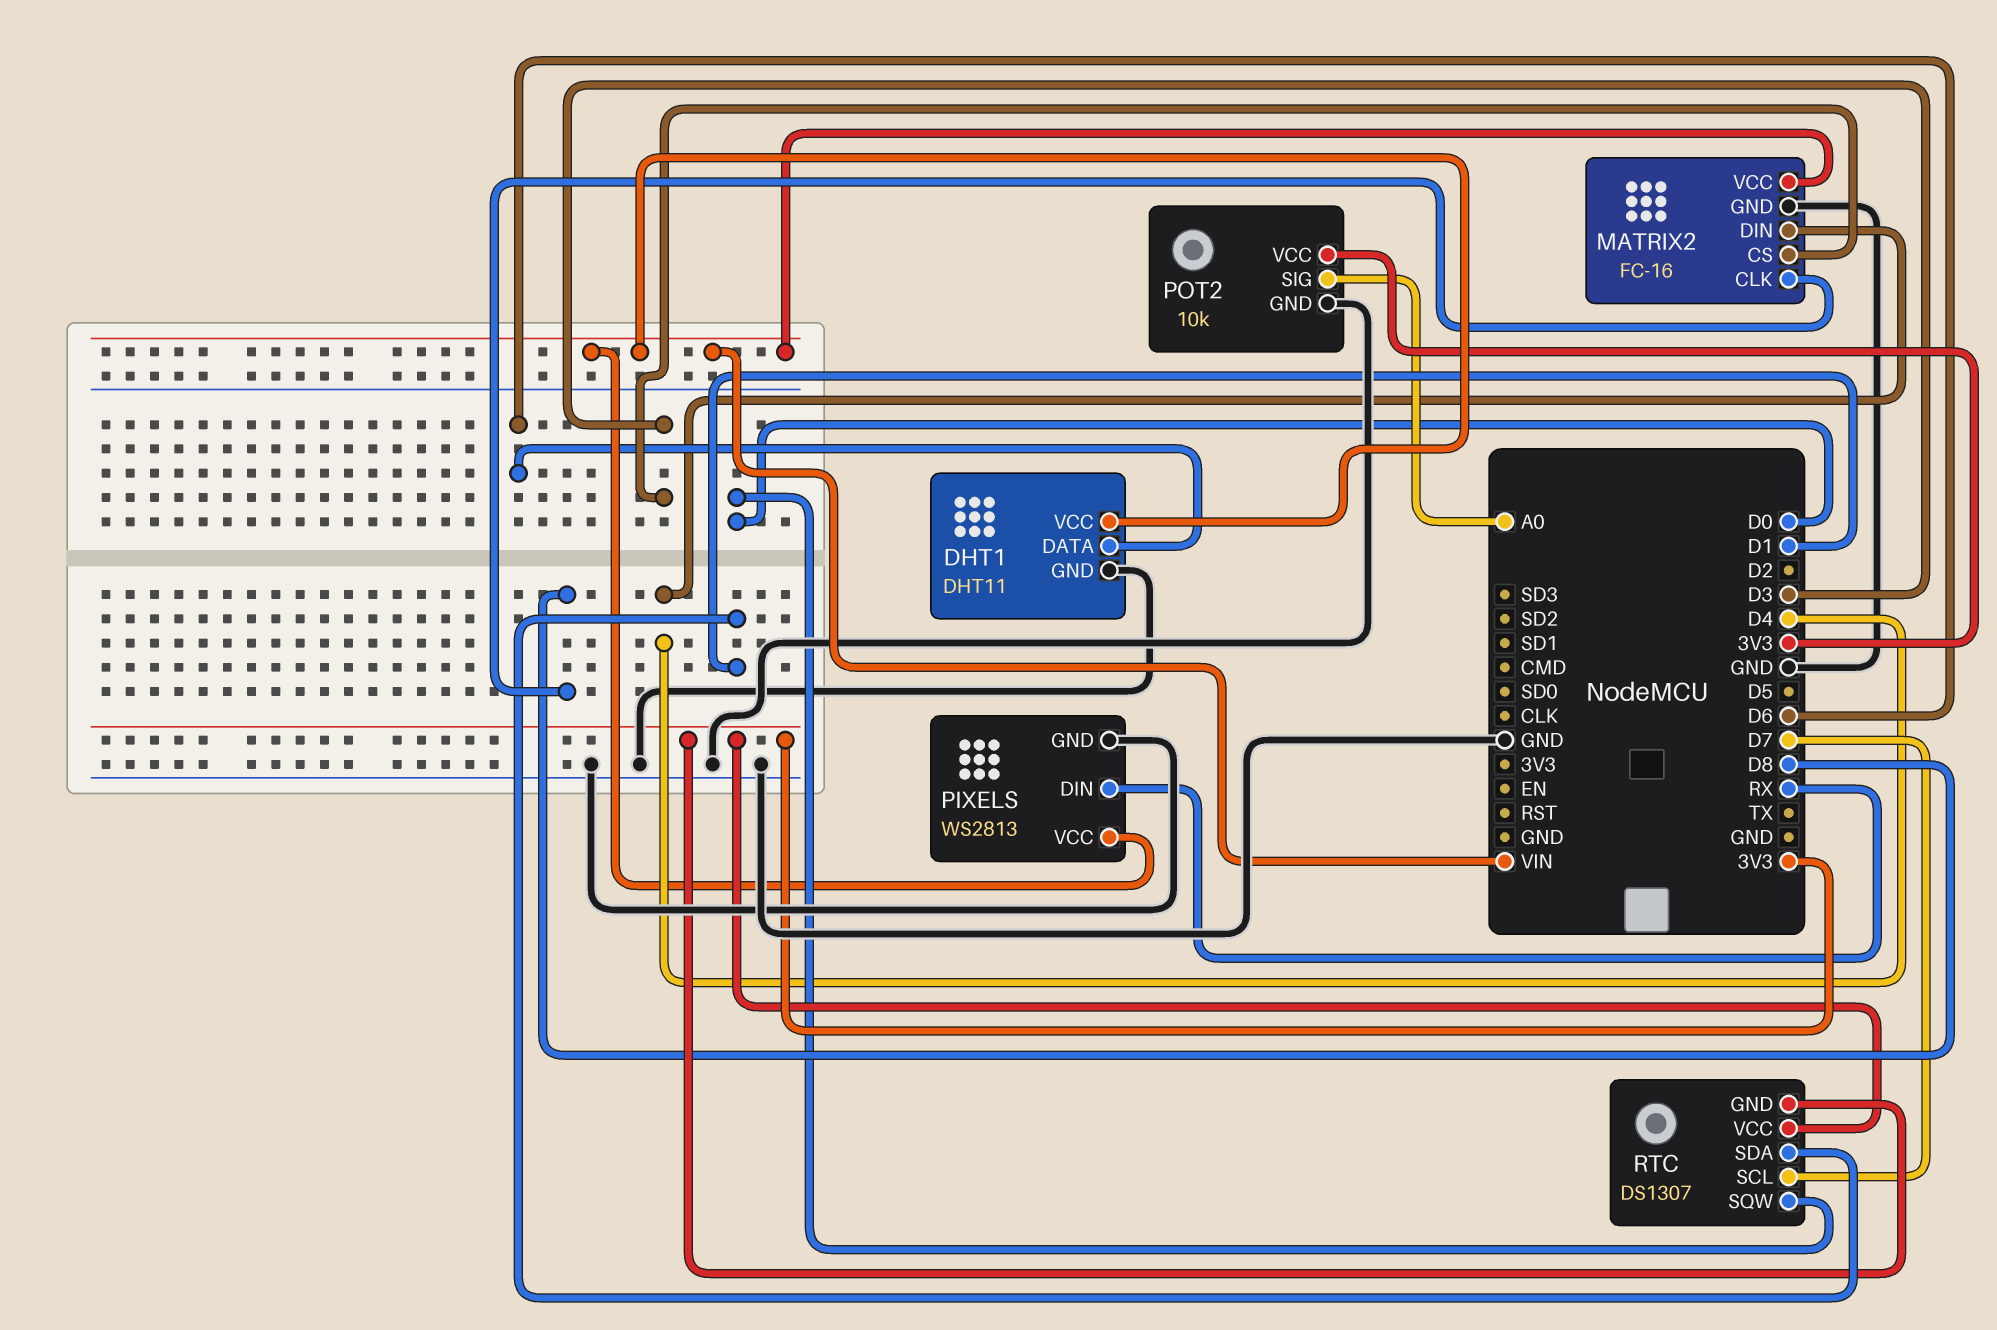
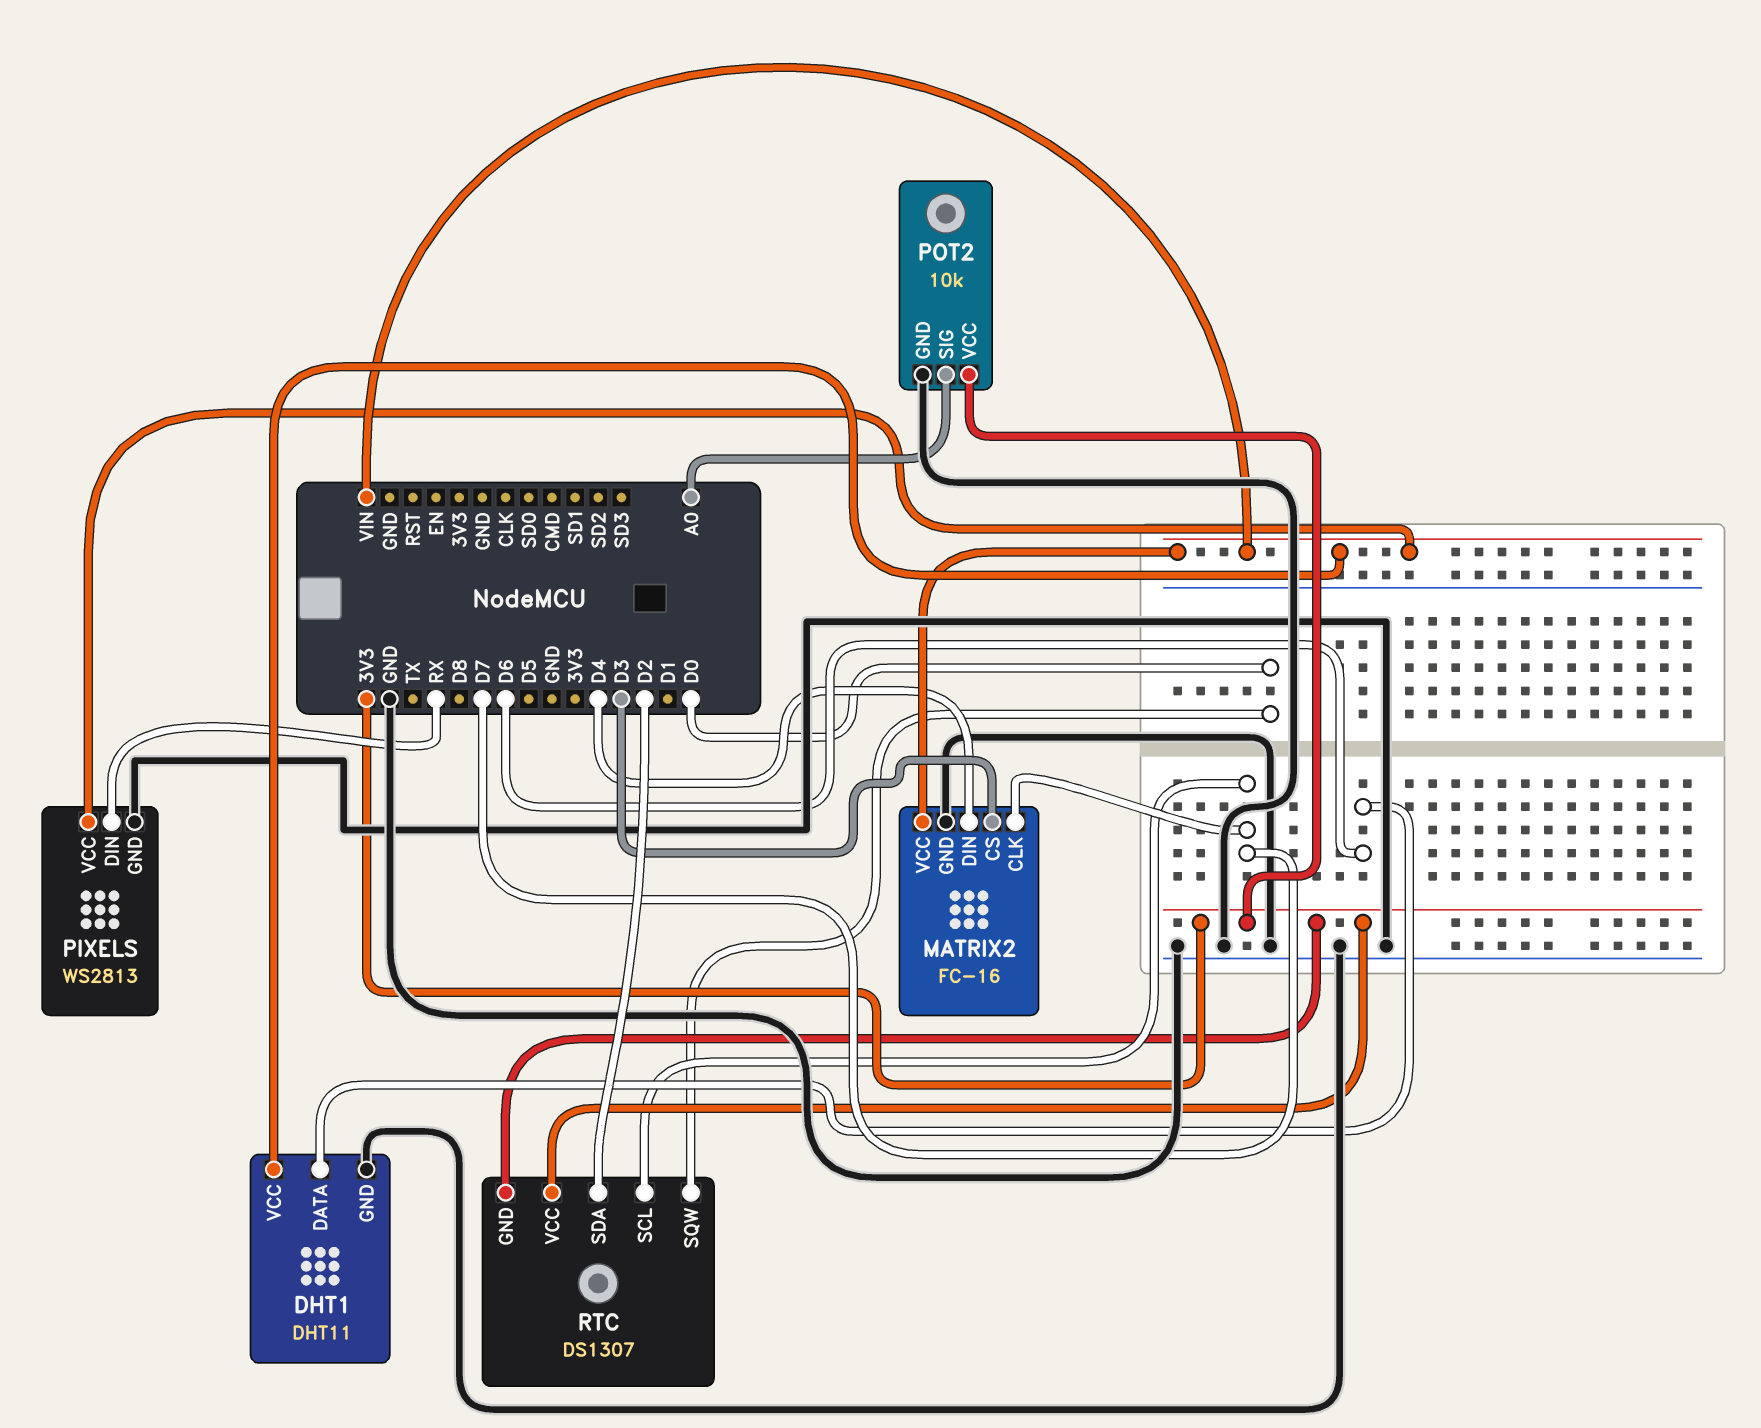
MATRIX2 pin CLK: D8 -> D7
RTC pin SDA: D1 -> D2

